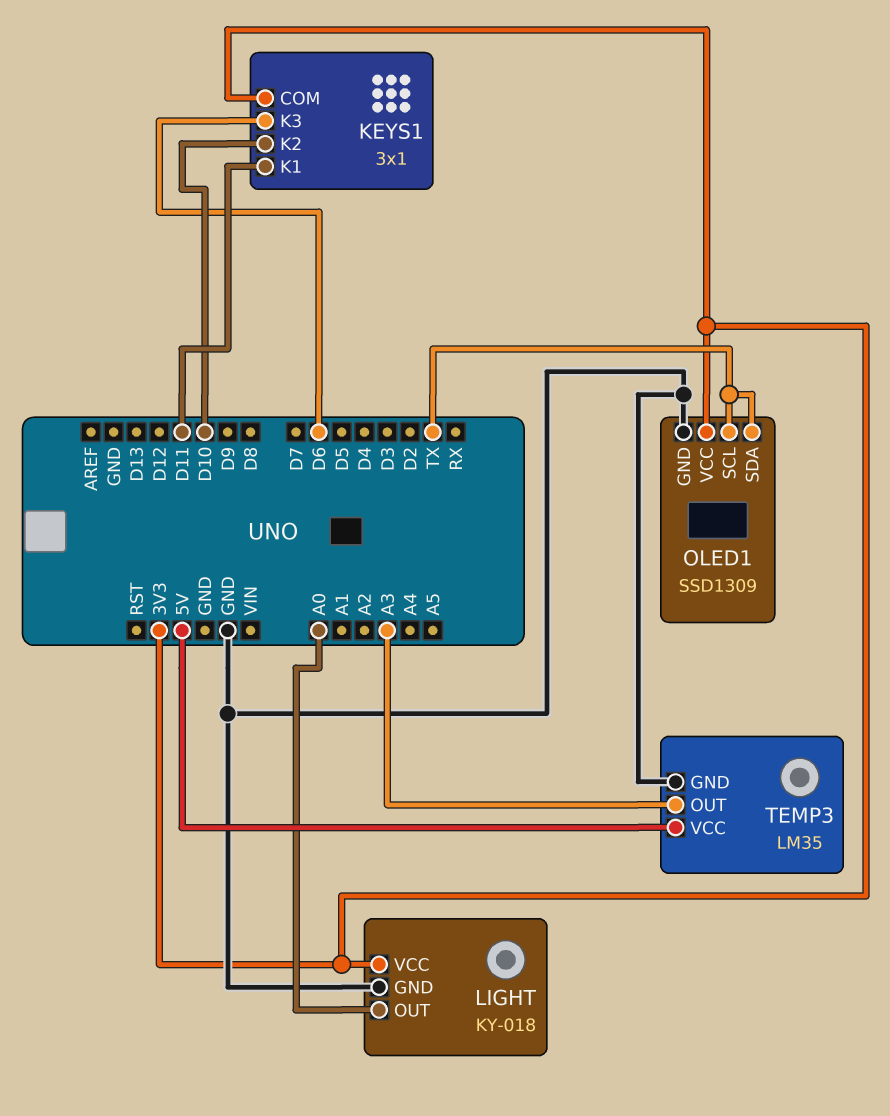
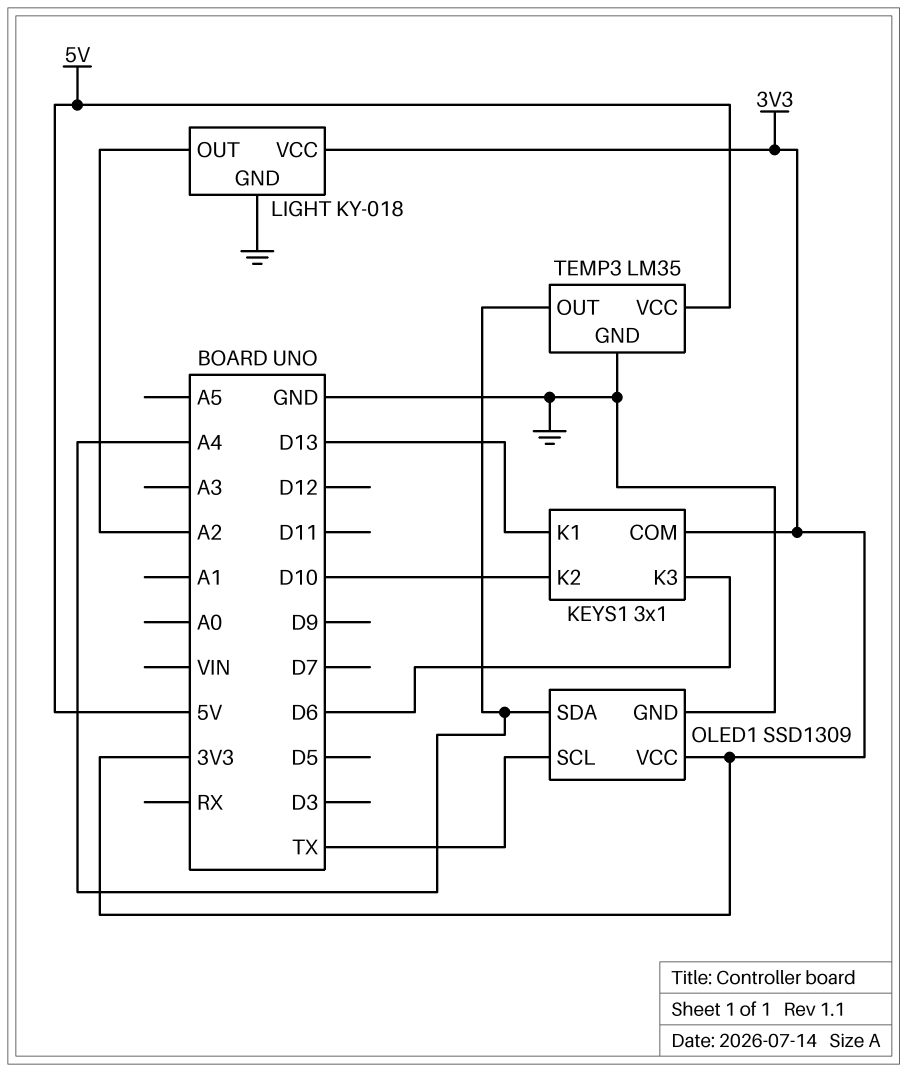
KEYS1 pin K1: D11 -> D13
LIGHT pin OUT: A0 -> A2
OLED1 pin SDA: TX -> A4
TEMP3 pin OUT: A3 -> A4

